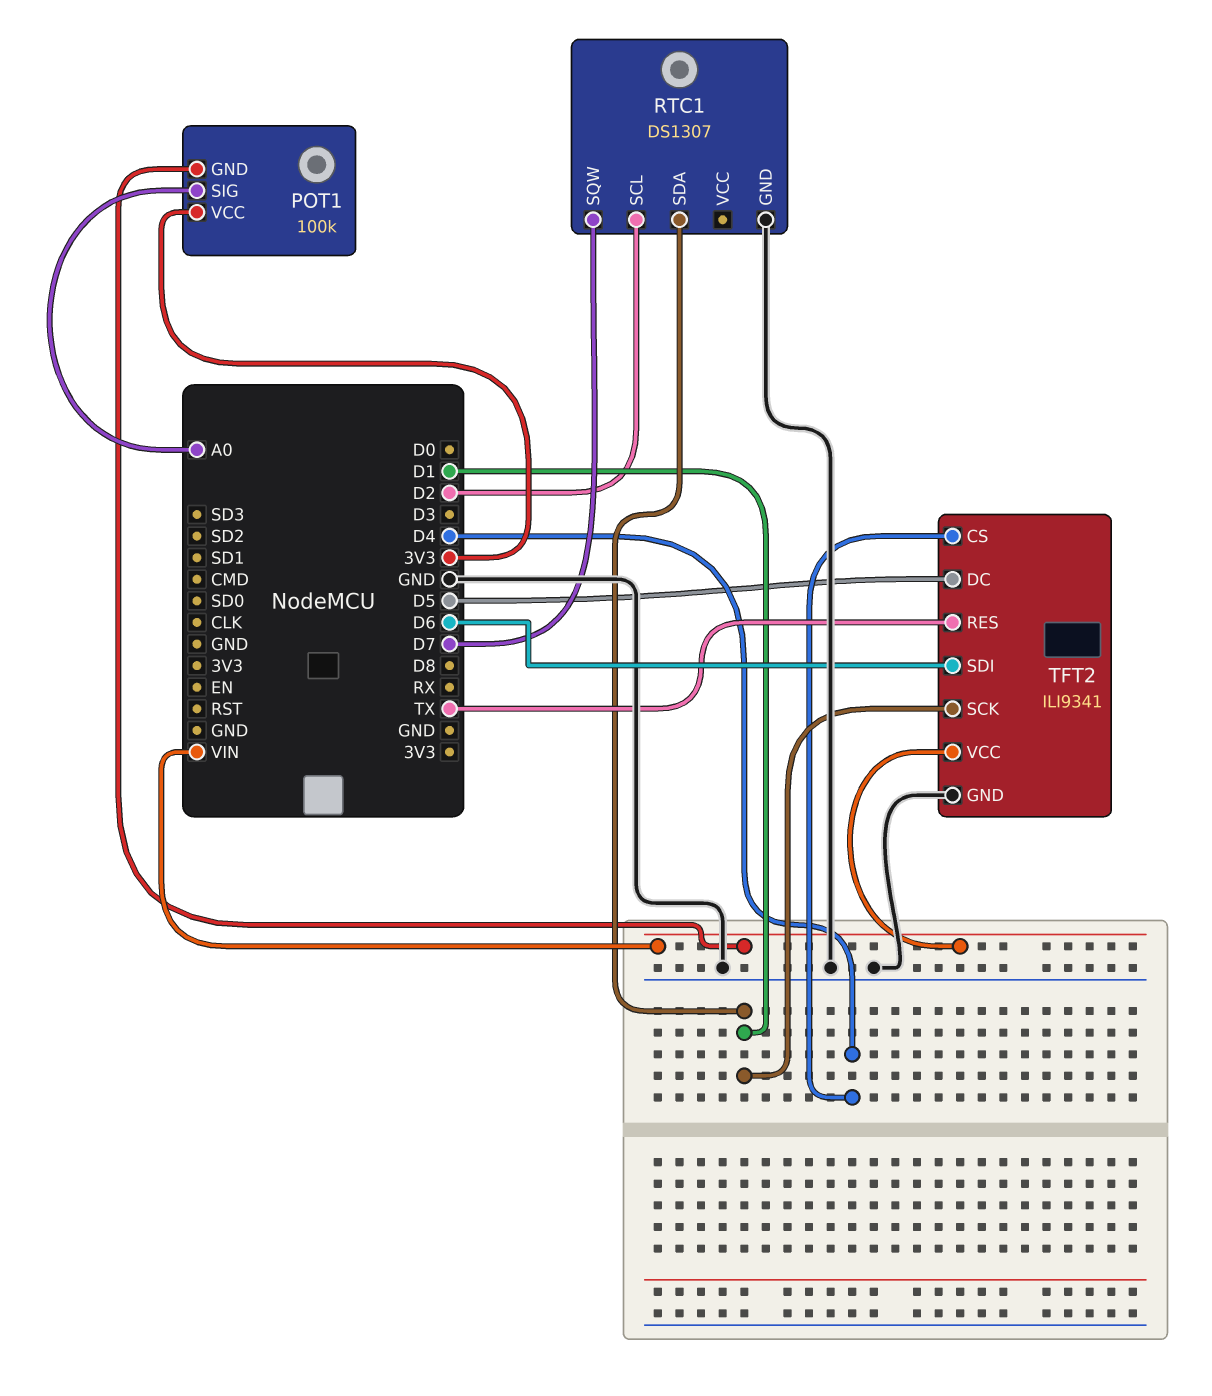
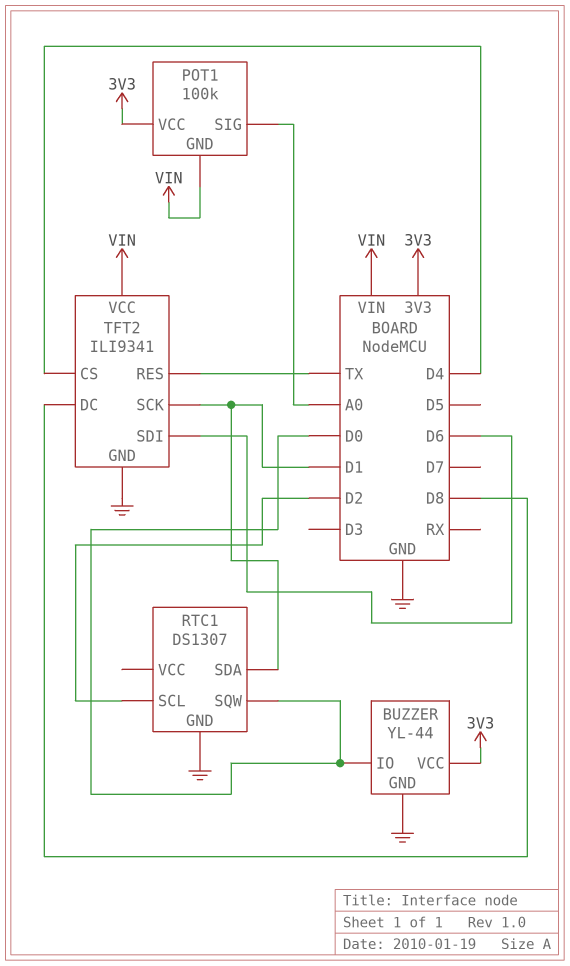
BUZZER: none -> YL-44
BUZZER pin GND: none -> GND
BUZZER pin IO: none -> D0
BUZZER pin VCC: none -> 3V3
RTC1 pin SQW: D7 -> D0
TFT2 pin DC: D5 -> D8

